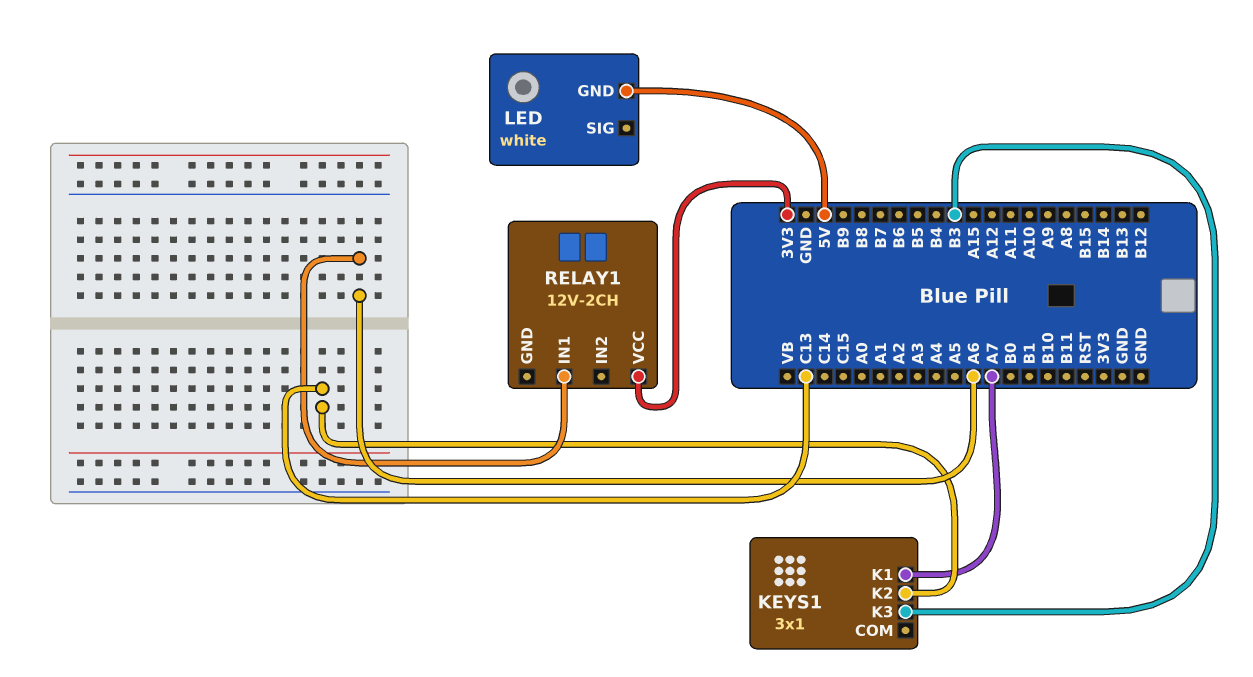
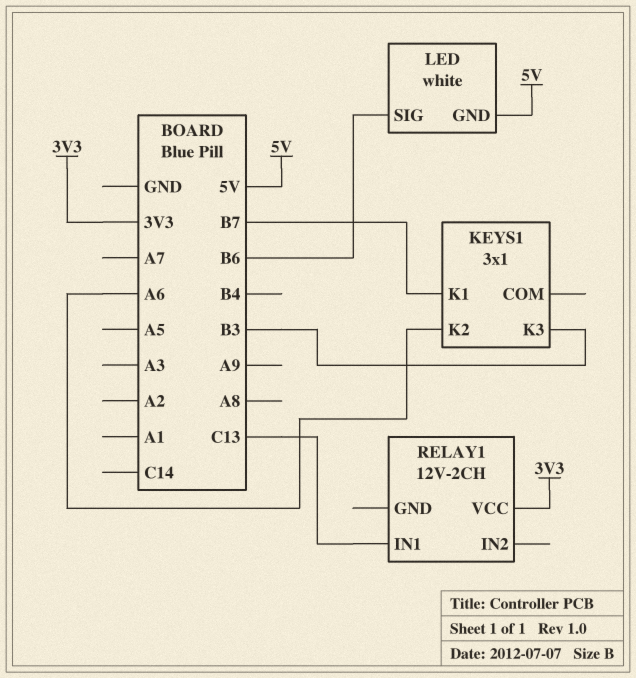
KEYS1 pin K1: A7 -> B7
KEYS1 pin K2: C13 -> A6
LED pin SIG: none -> B6
RELAY1 pin IN1: A6 -> C13

